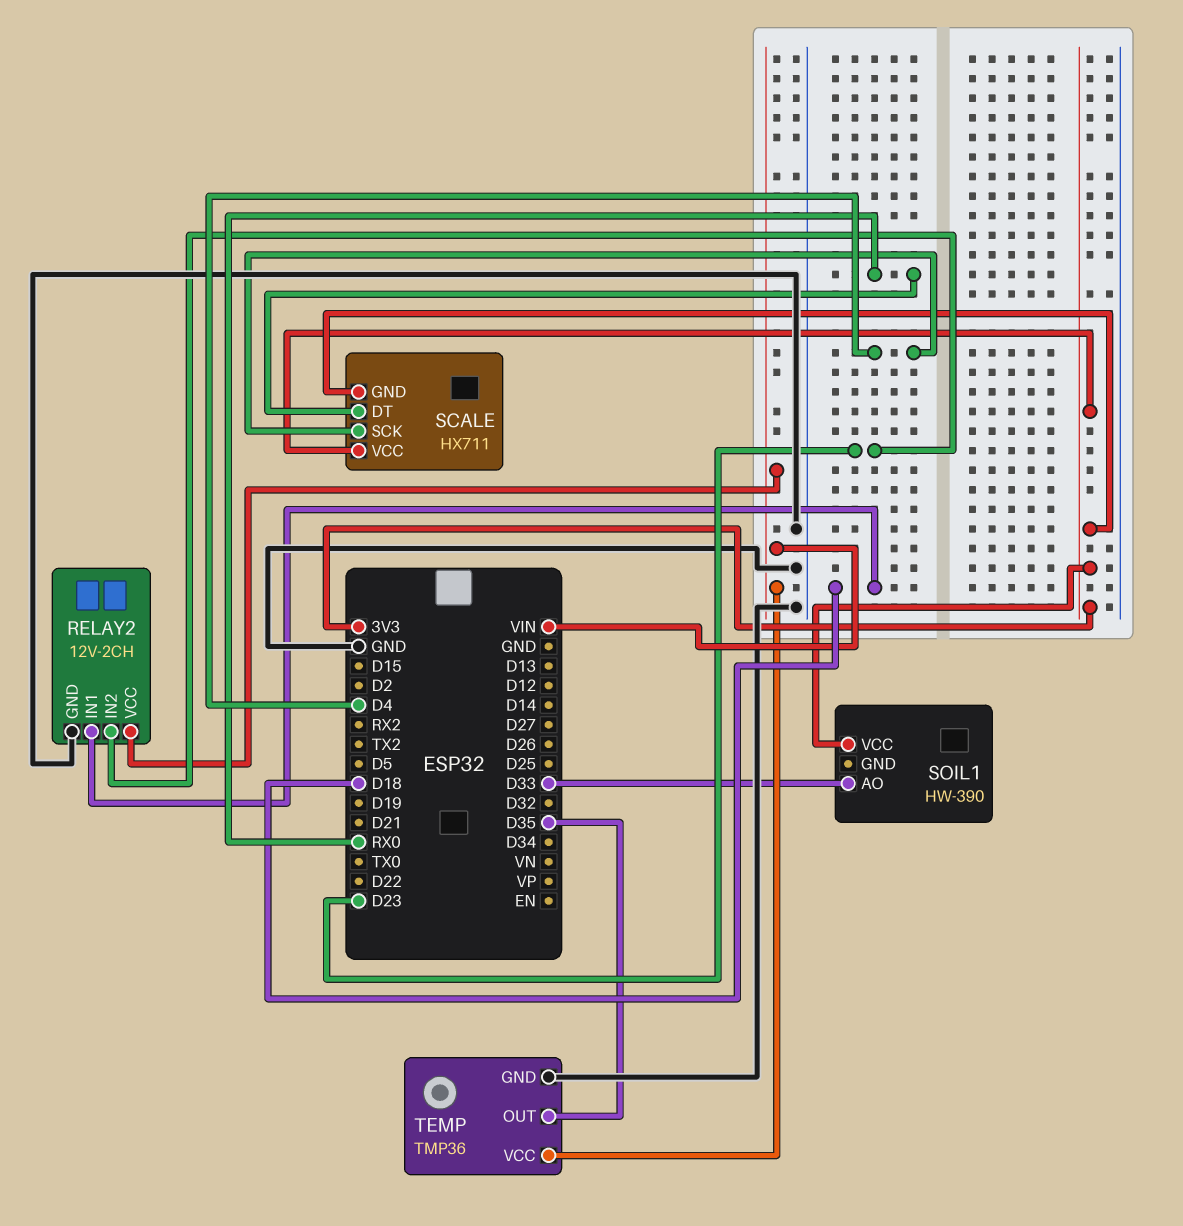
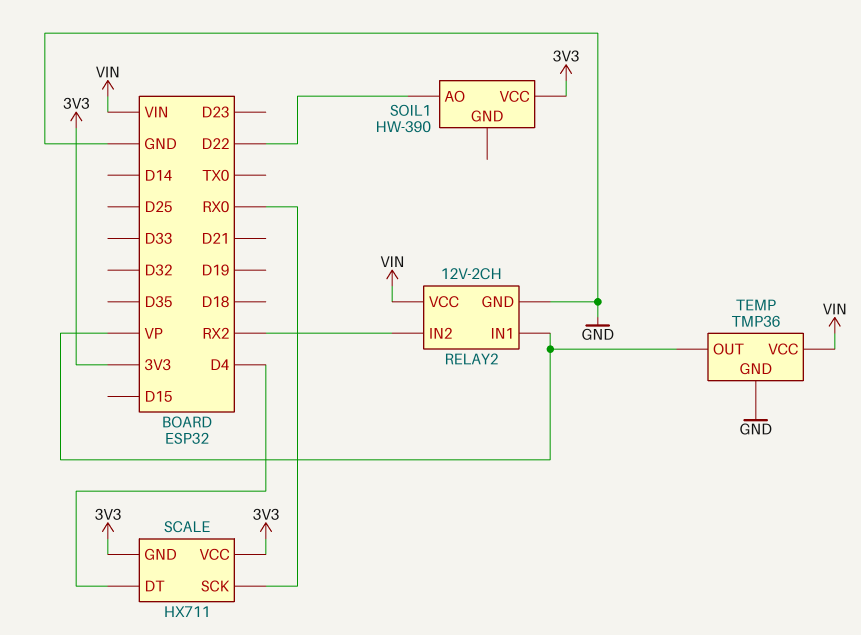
RELAY2 pin IN1: D18 -> VP
RELAY2 pin IN2: D23 -> RX2
SCALE pin DT: RX0 -> D4
SCALE pin SCK: D4 -> RX0
SOIL1 pin AO: D33 -> D22
TEMP pin OUT: D35 -> VP

